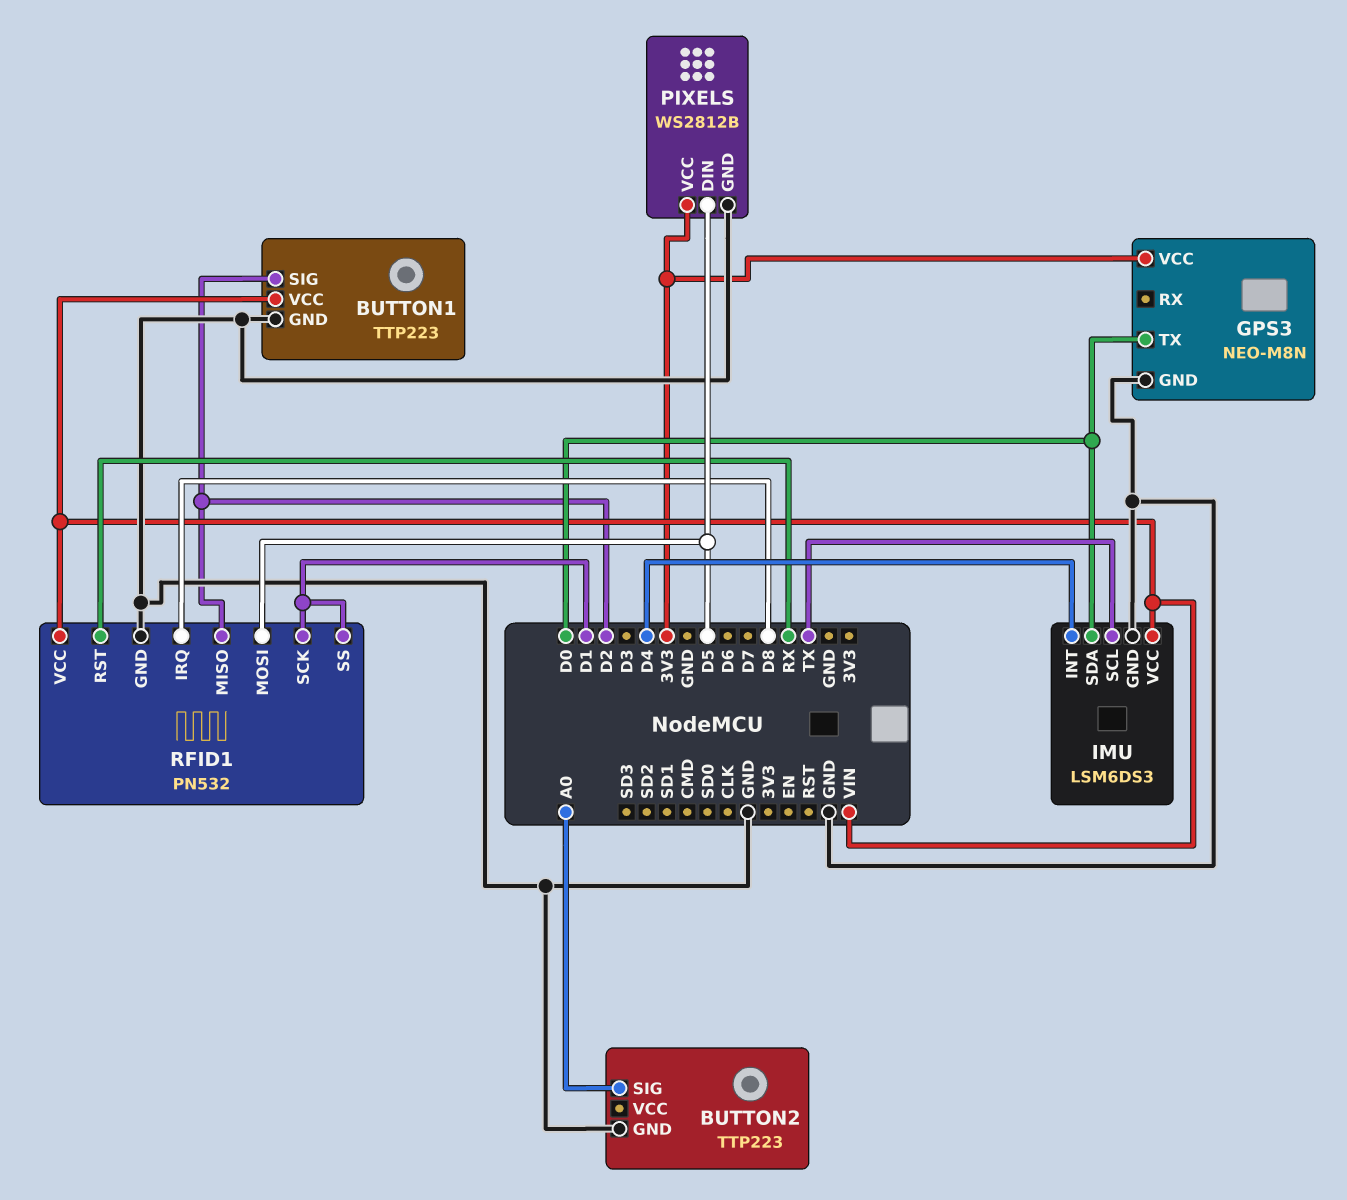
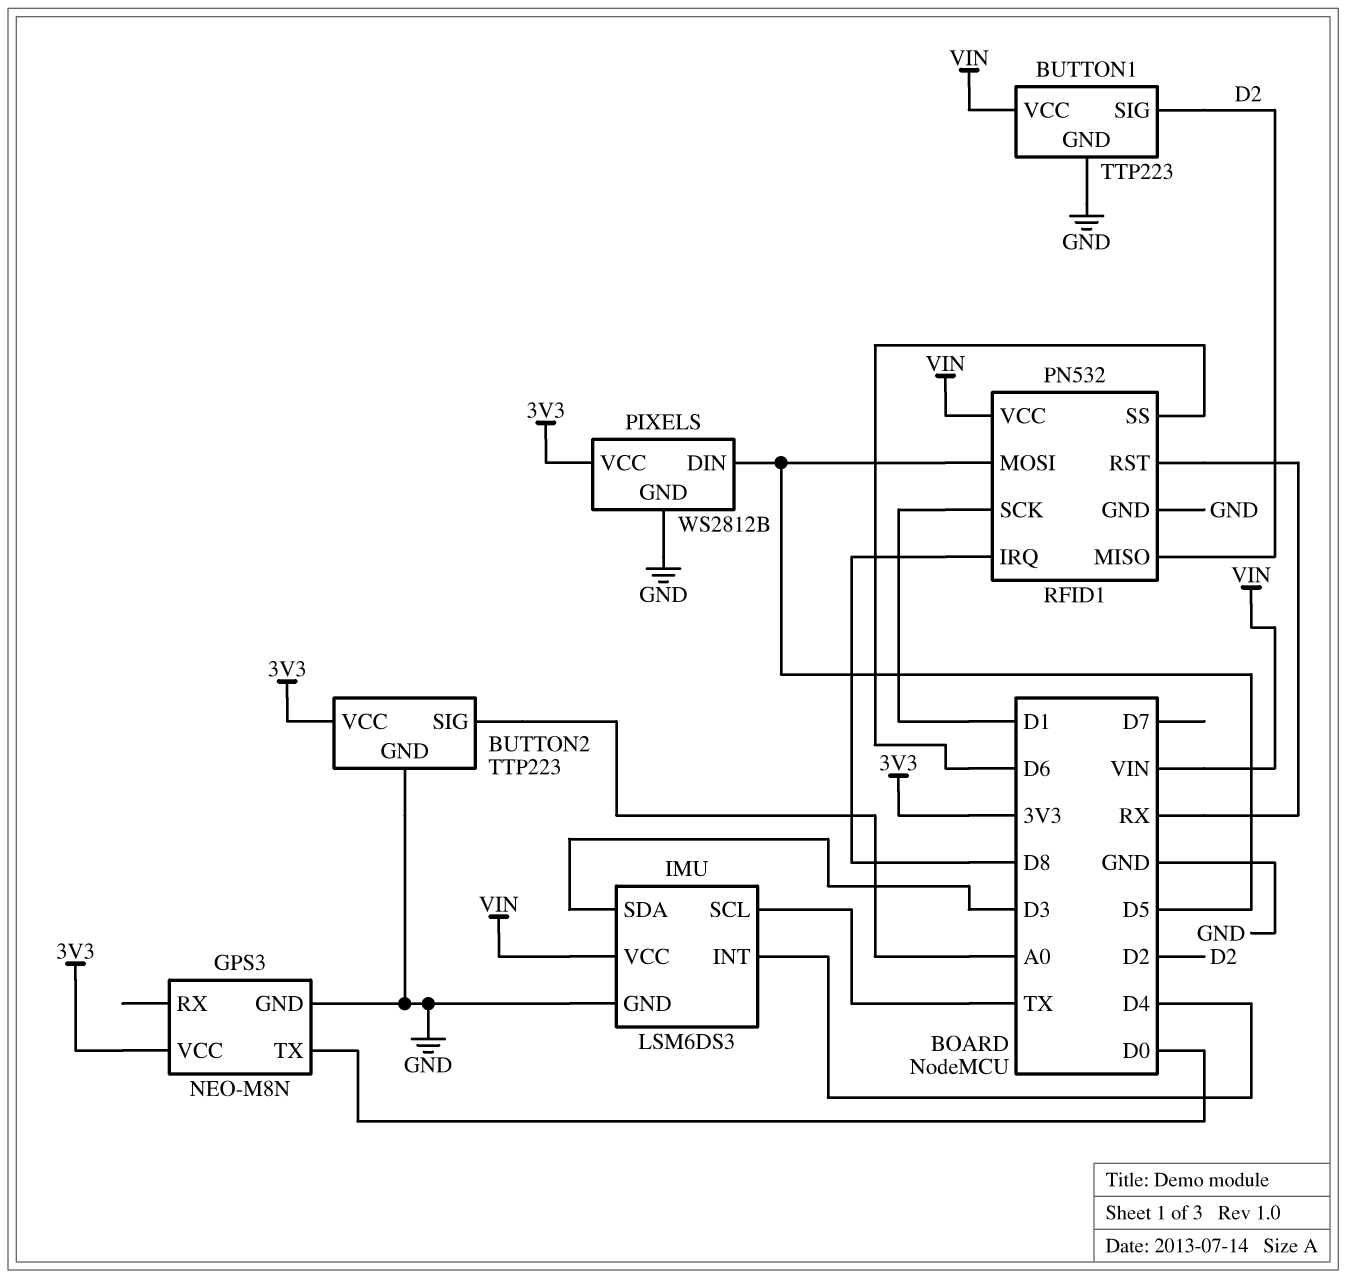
BUTTON2 pin VCC: none -> 3V3
IMU pin SDA: D0 -> D3
RFID1 pin SS: D1 -> D6

